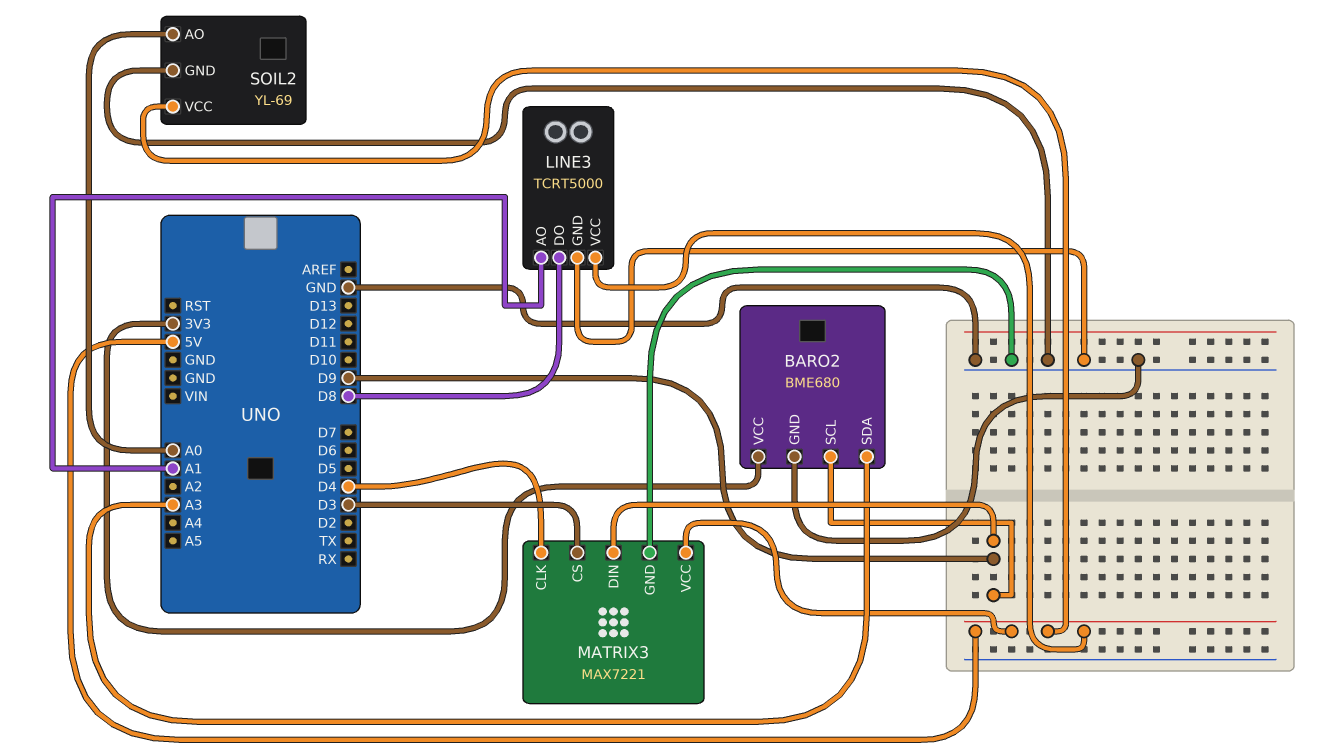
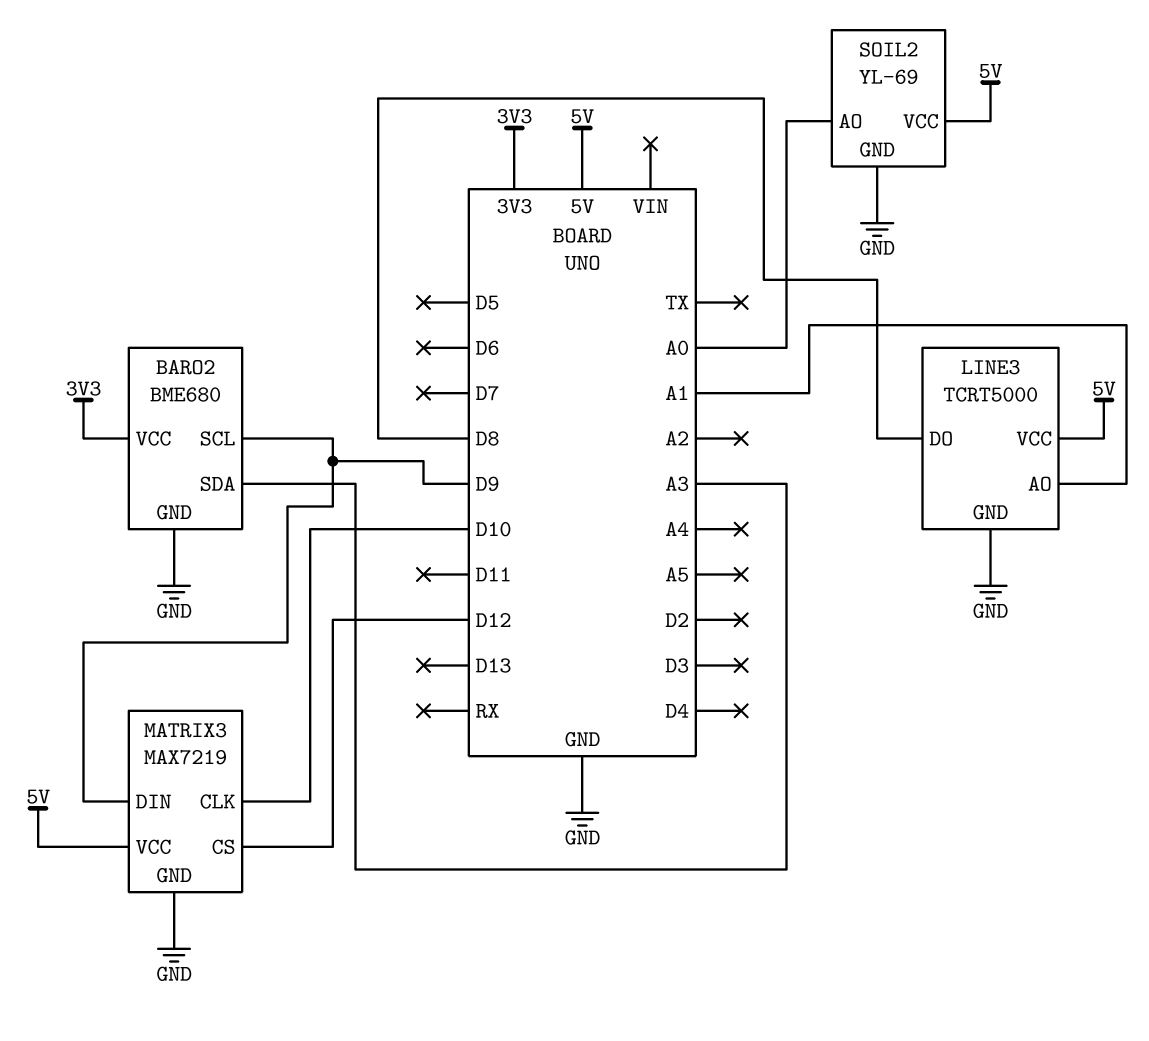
MATRIX3: MAX7221 -> MAX7219
MATRIX3 pin CLK: D4 -> D10
MATRIX3 pin CS: D3 -> D12

